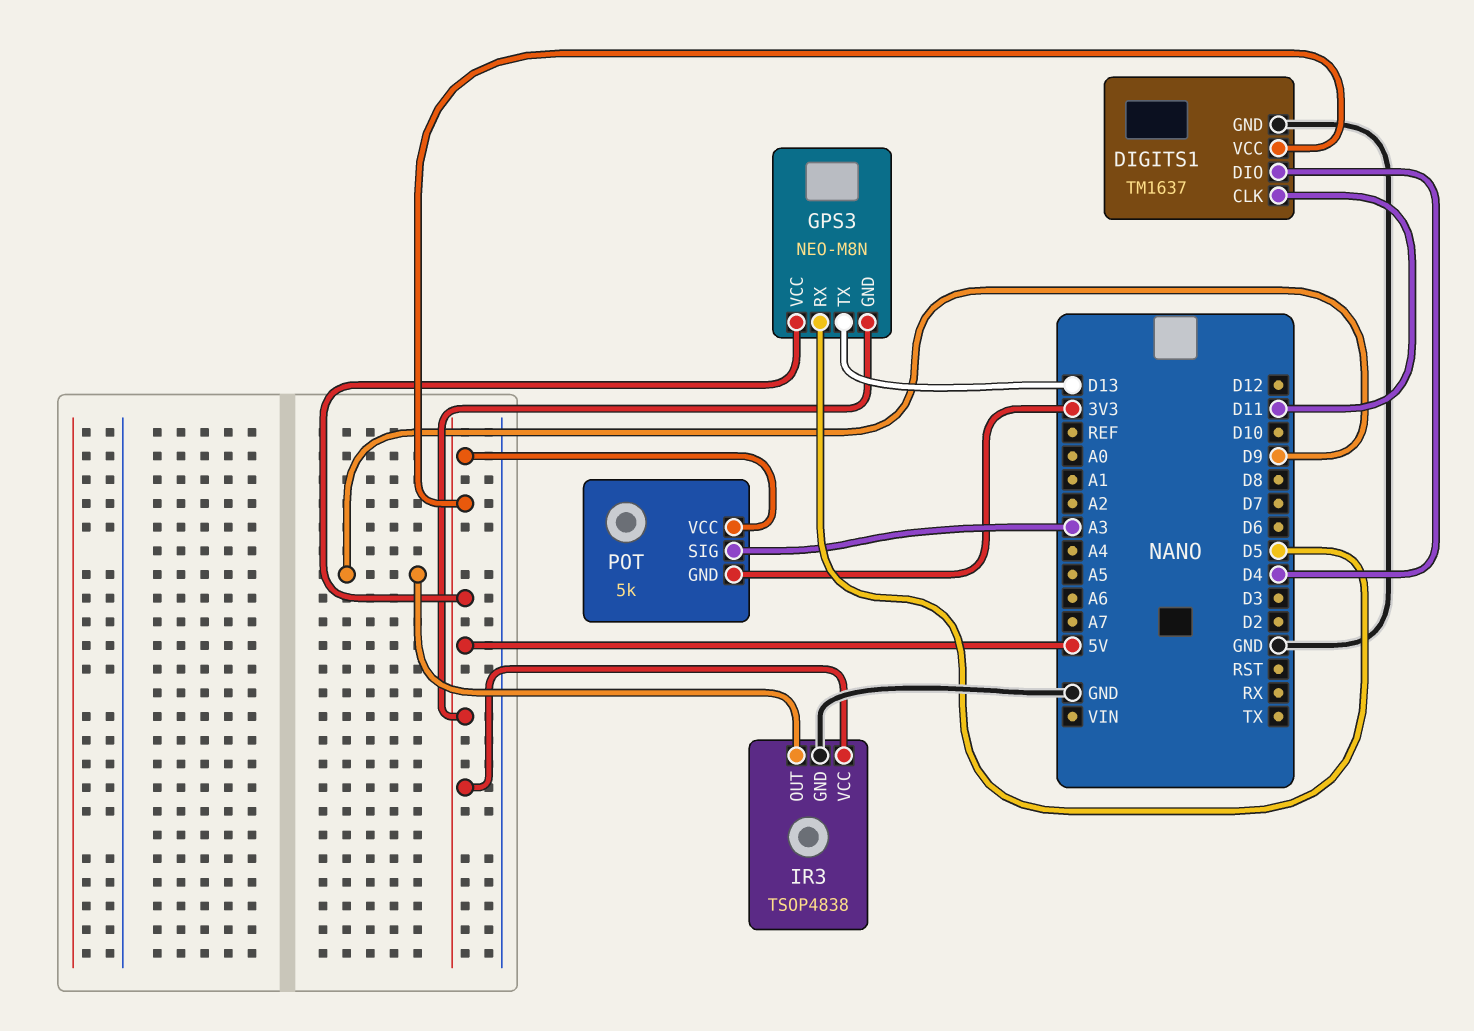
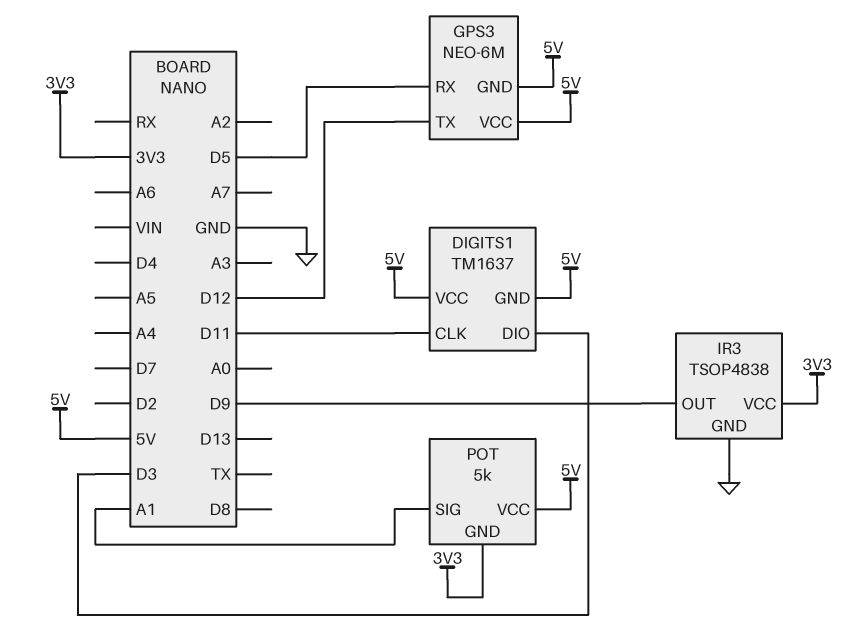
DIGITS1 pin DIO: D4 -> D3
DIGITS1 pin GND: GND -> 5V
GPS3: NEO-M8N -> NEO-6M
GPS3 pin TX: D13 -> D12
IR3 pin VCC: 5V -> 3V3
POT pin SIG: A3 -> A1

